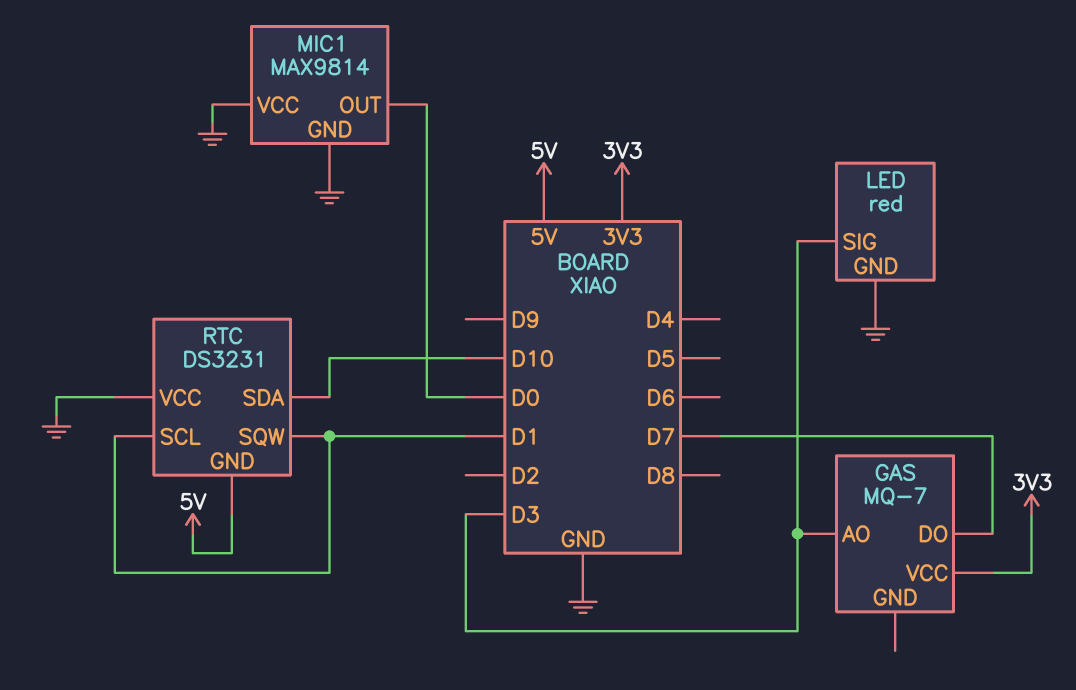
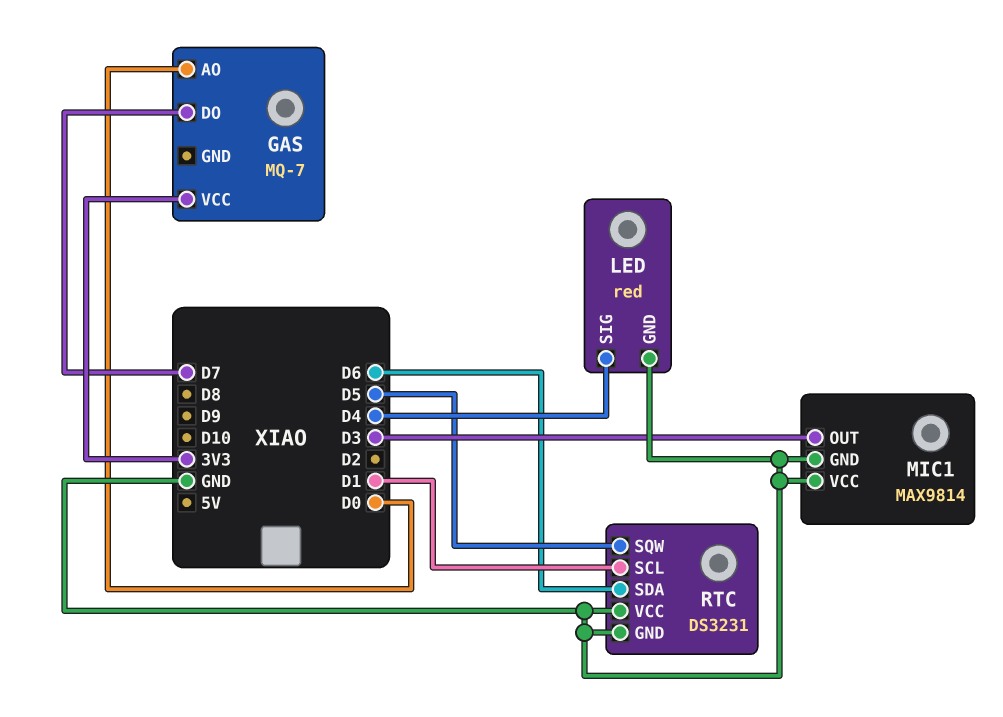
GAS pin AO: D3 -> D0
LED pin SIG: D3 -> D4
MIC1 pin OUT: D0 -> D3
RTC pin GND: 5V -> GND
RTC pin SDA: D10 -> D6
RTC pin SQW: D1 -> D5

